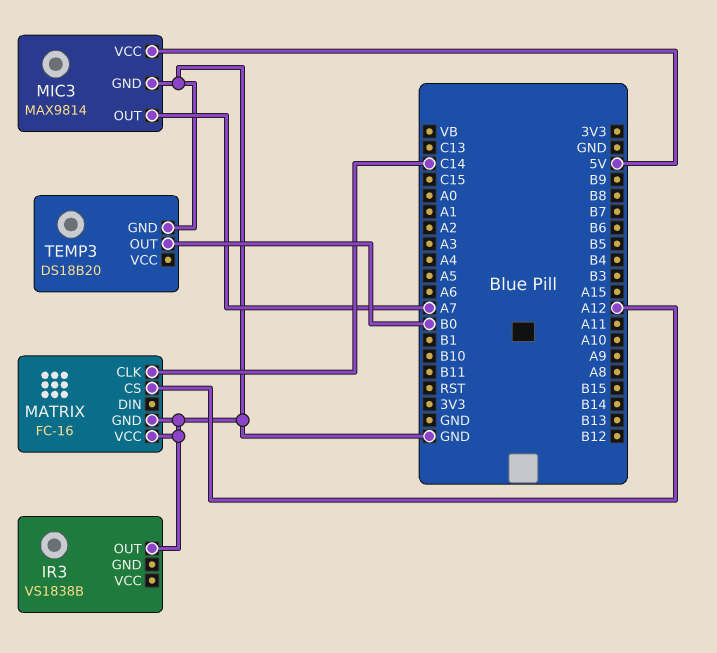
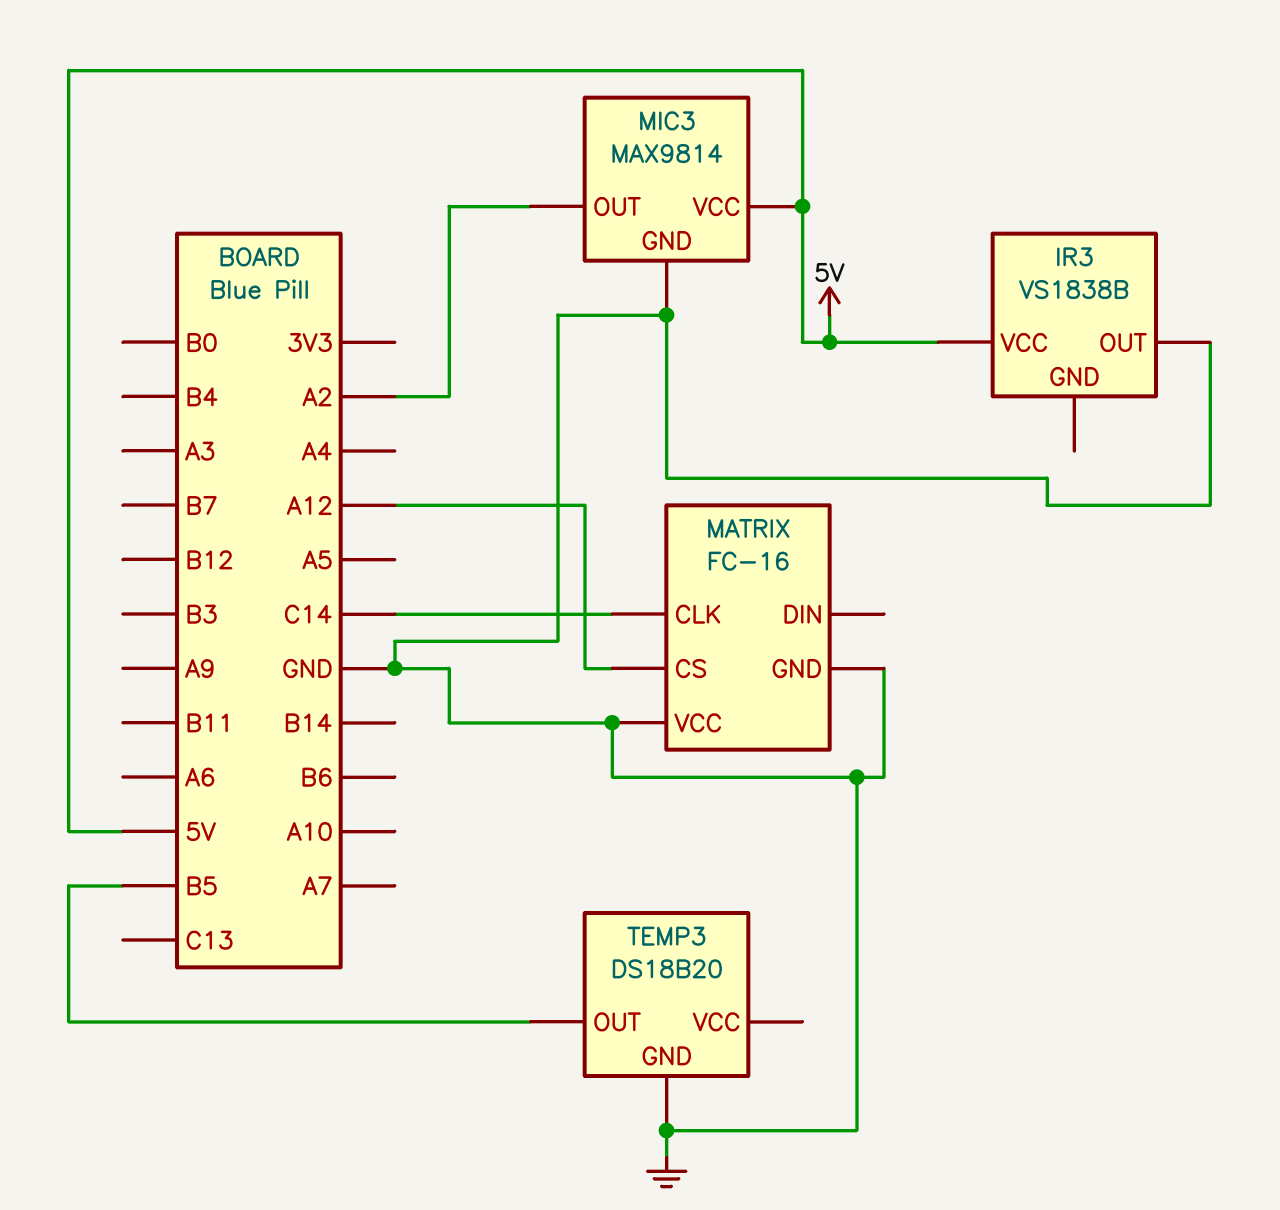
IR3 pin VCC: none -> 5V
MIC3 pin OUT: A7 -> A2
TEMP3 pin OUT: B0 -> B5

